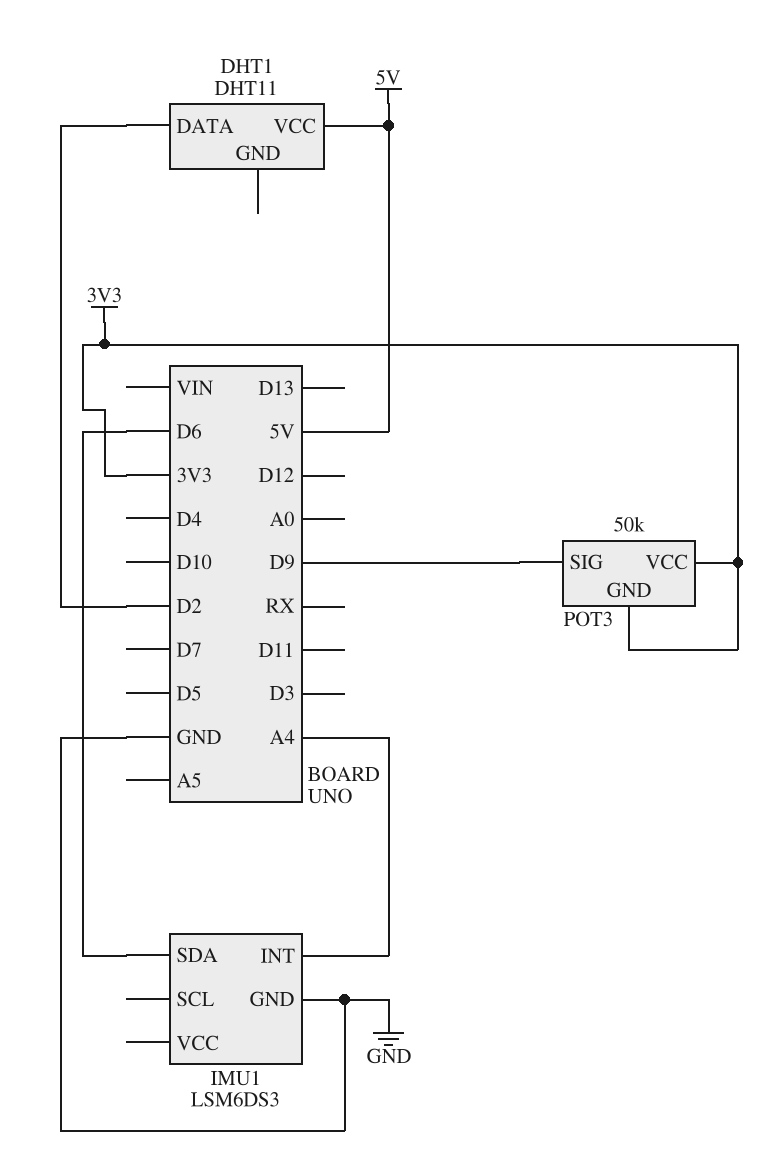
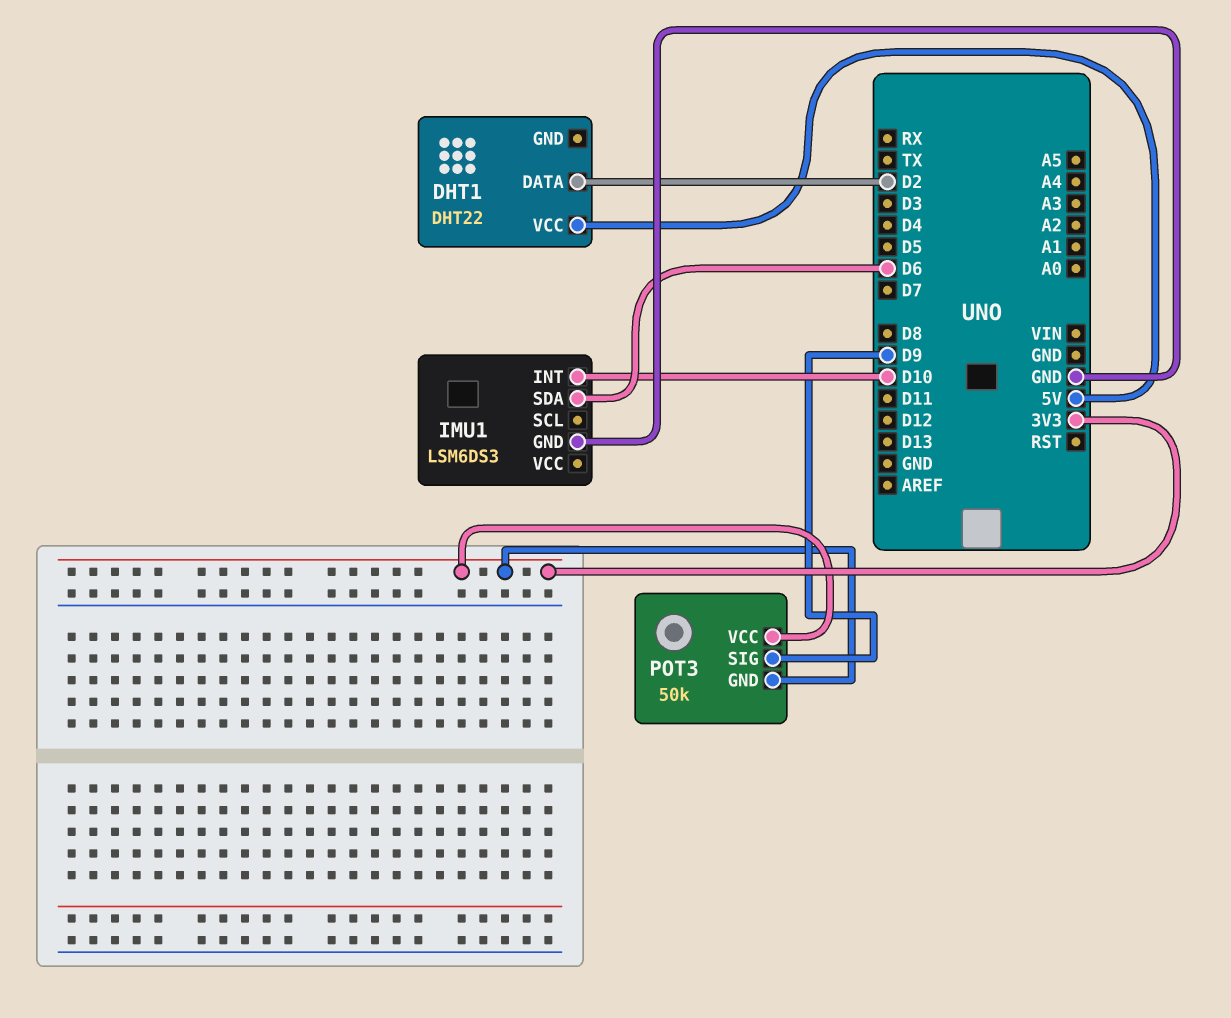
DHT1: DHT11 -> DHT22
IMU1 pin INT: A4 -> D10

